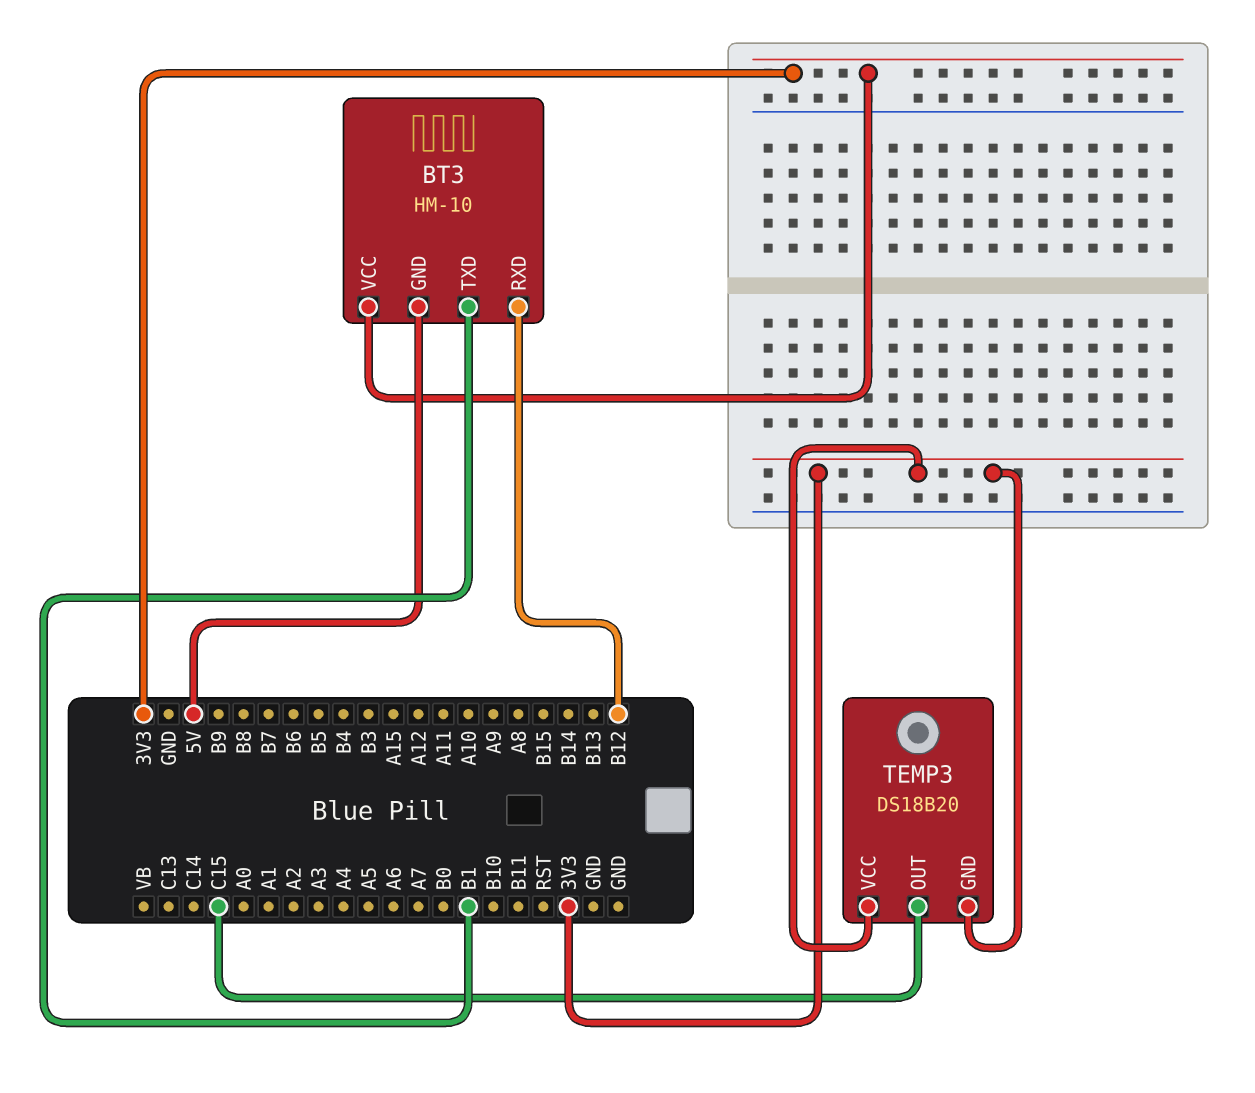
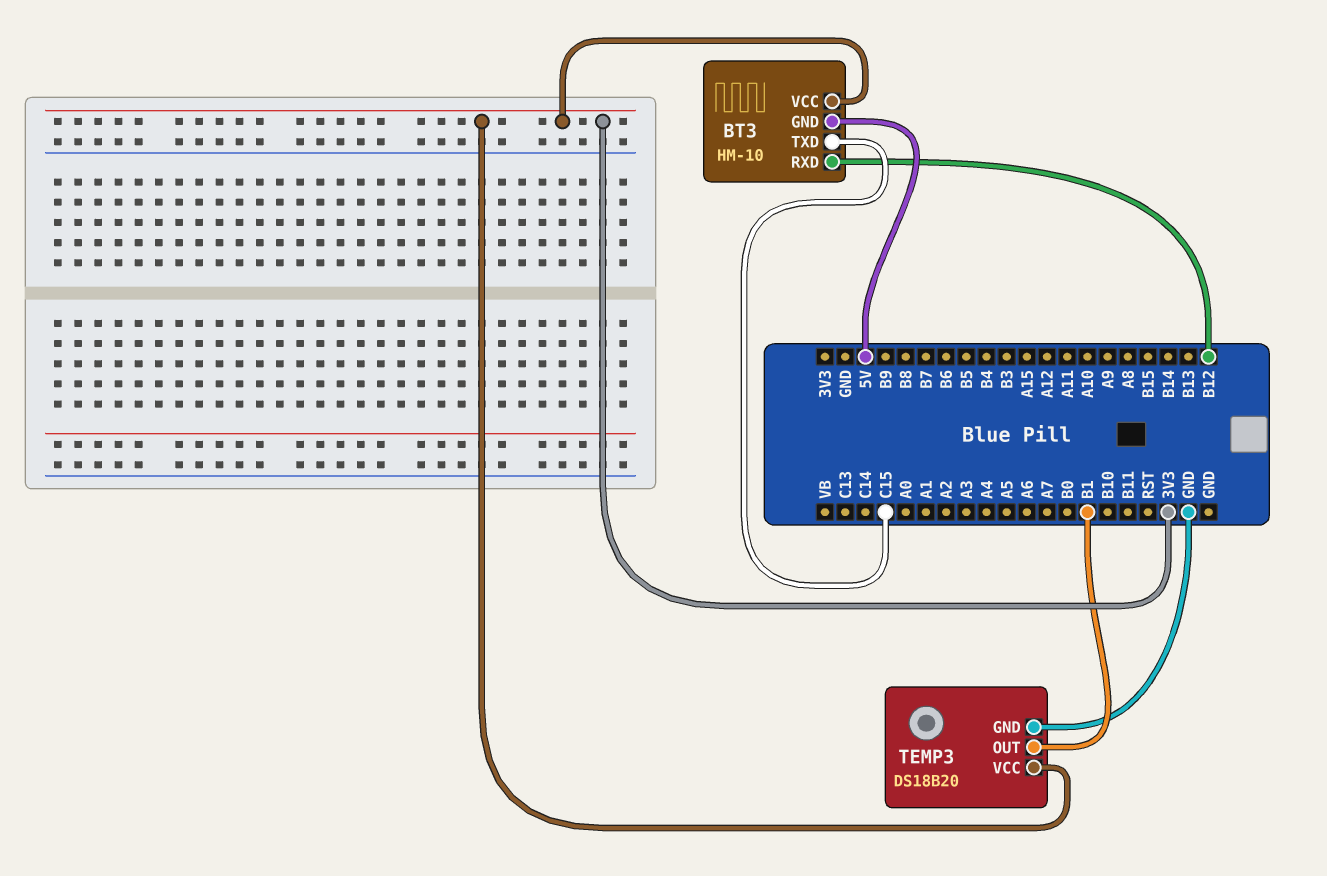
BT3 pin TXD: B1 -> C15
TEMP3 pin GND: 3V3 -> GND
TEMP3 pin OUT: C15 -> B1

